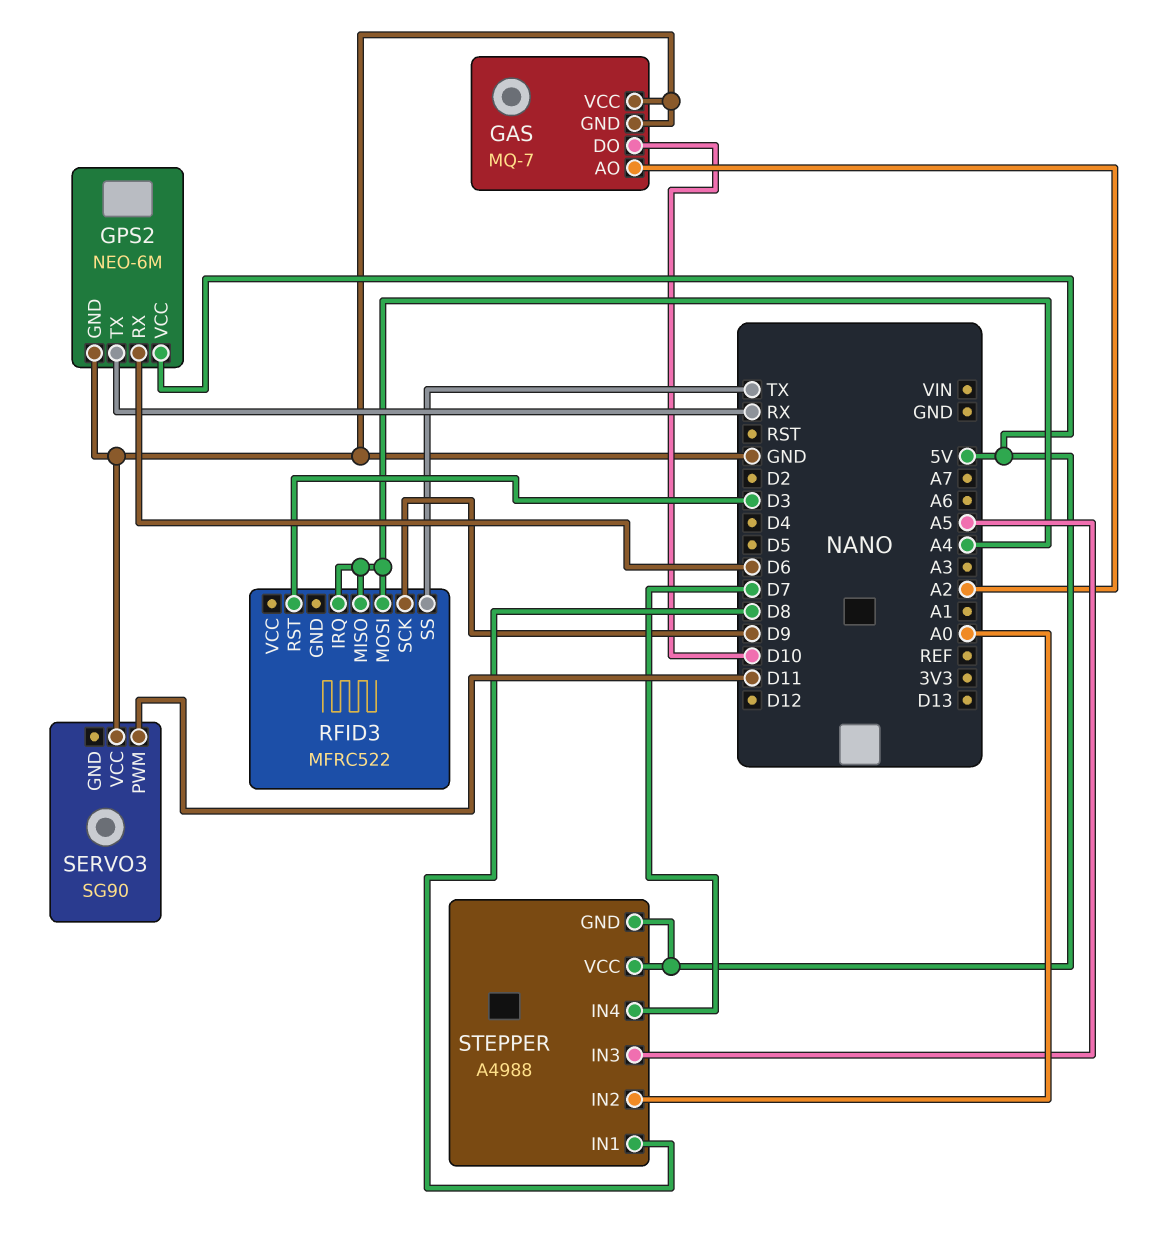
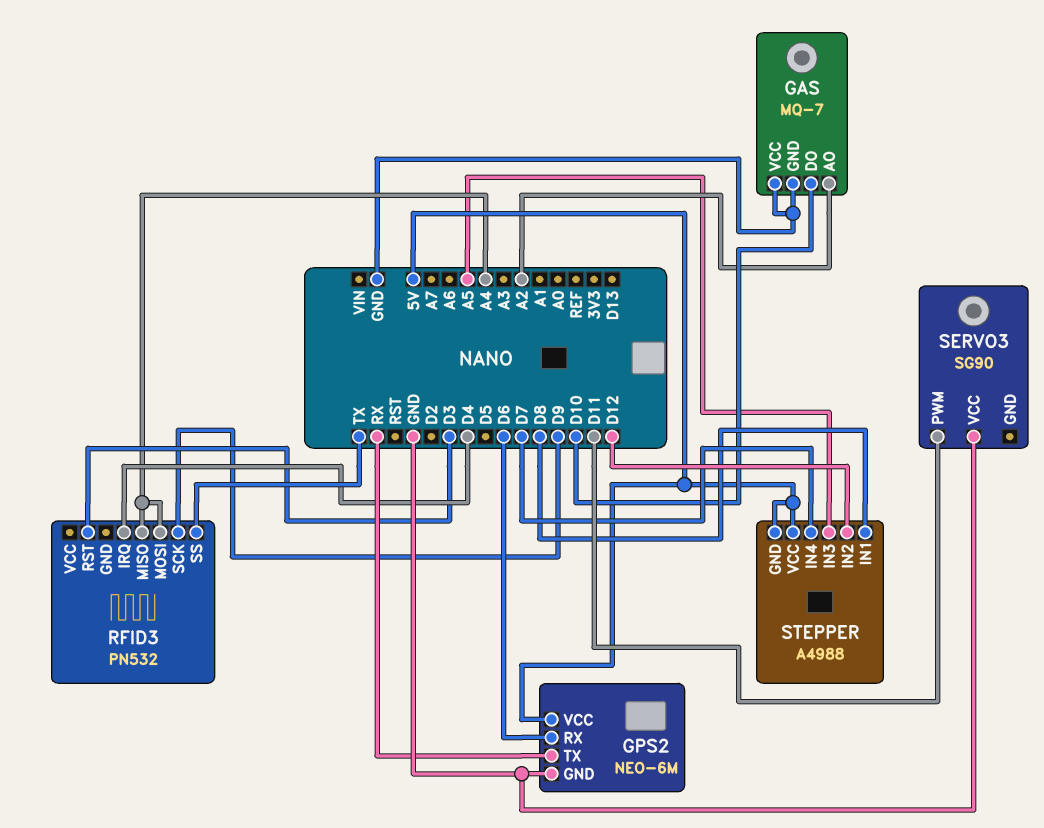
RFID3: MFRC522 -> PN532
RFID3 pin IRQ: A4 -> D4
STEPPER pin IN2: A0 -> D12

